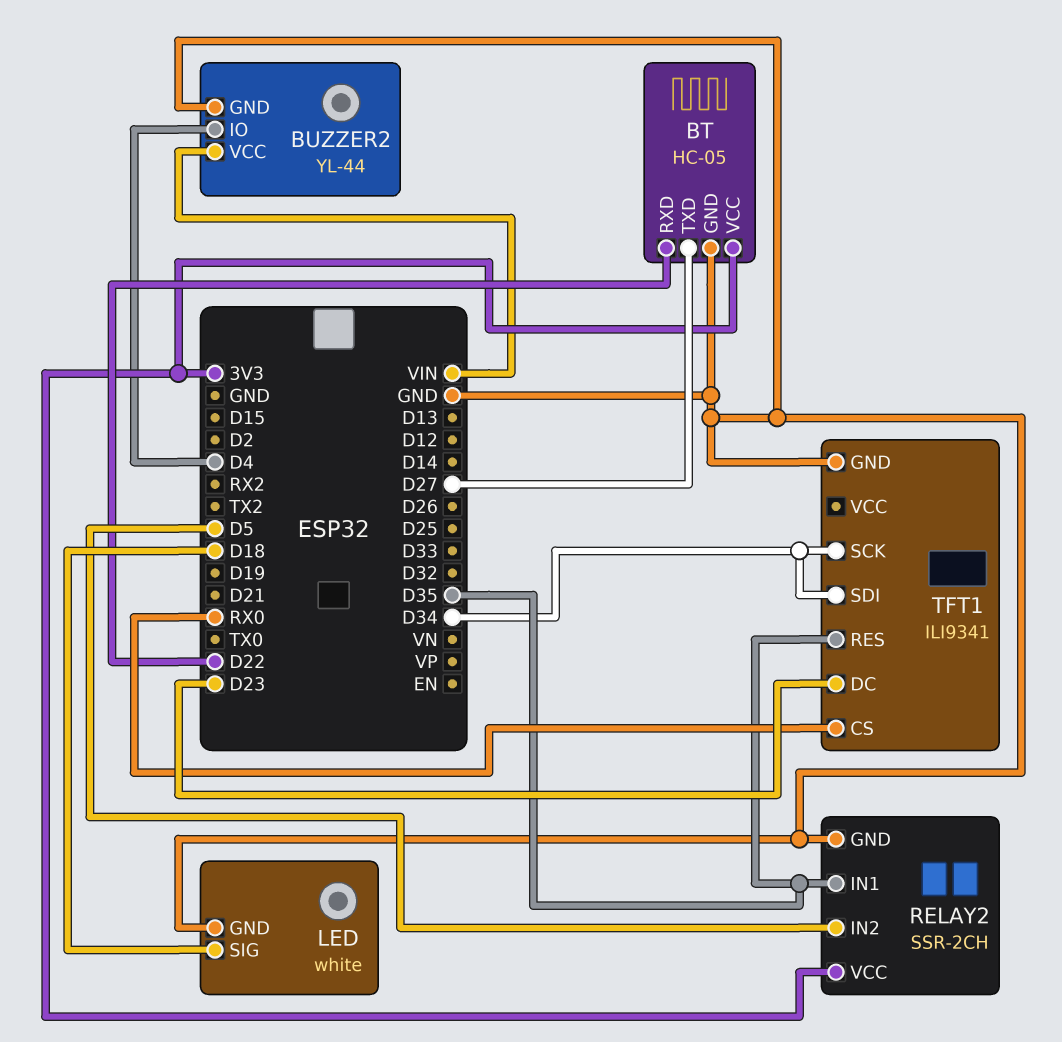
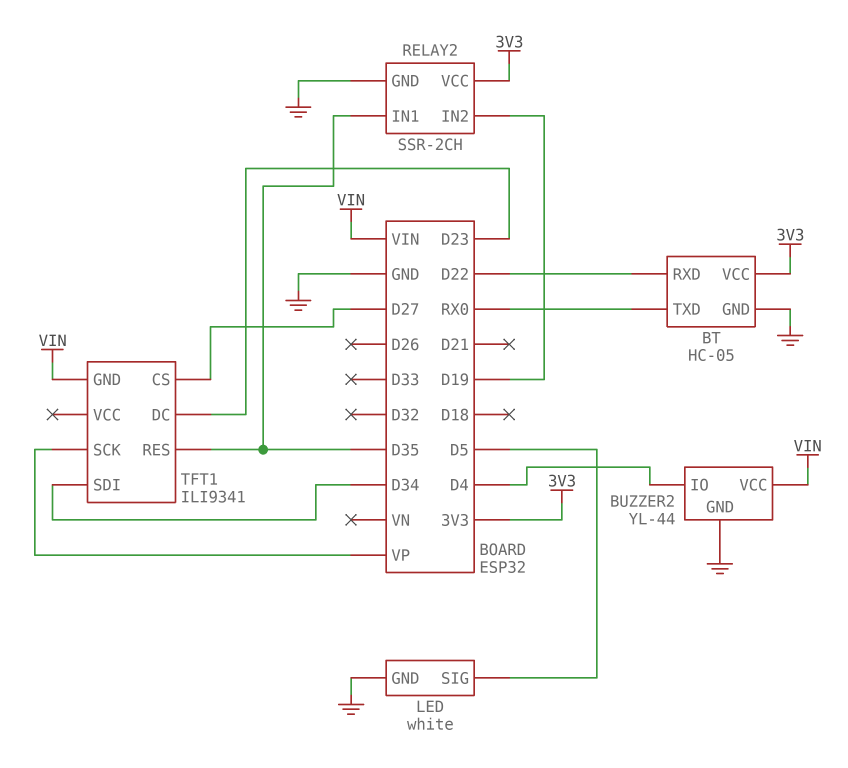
BT pin TXD: D27 -> RX0
LED pin SIG: D18 -> D5
RELAY2 pin IN2: D5 -> D19
TFT1 pin CS: RX0 -> D27
TFT1 pin GND: GND -> VIN
TFT1 pin SCK: D34 -> VP

